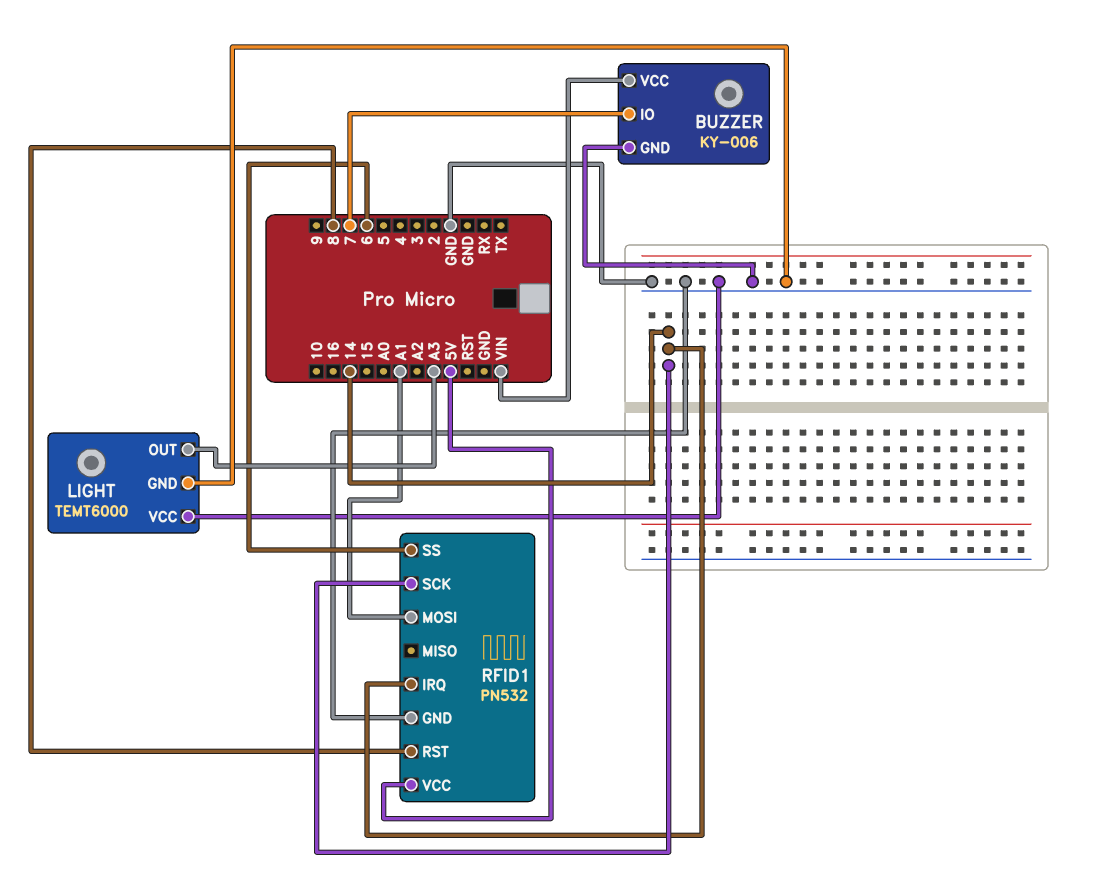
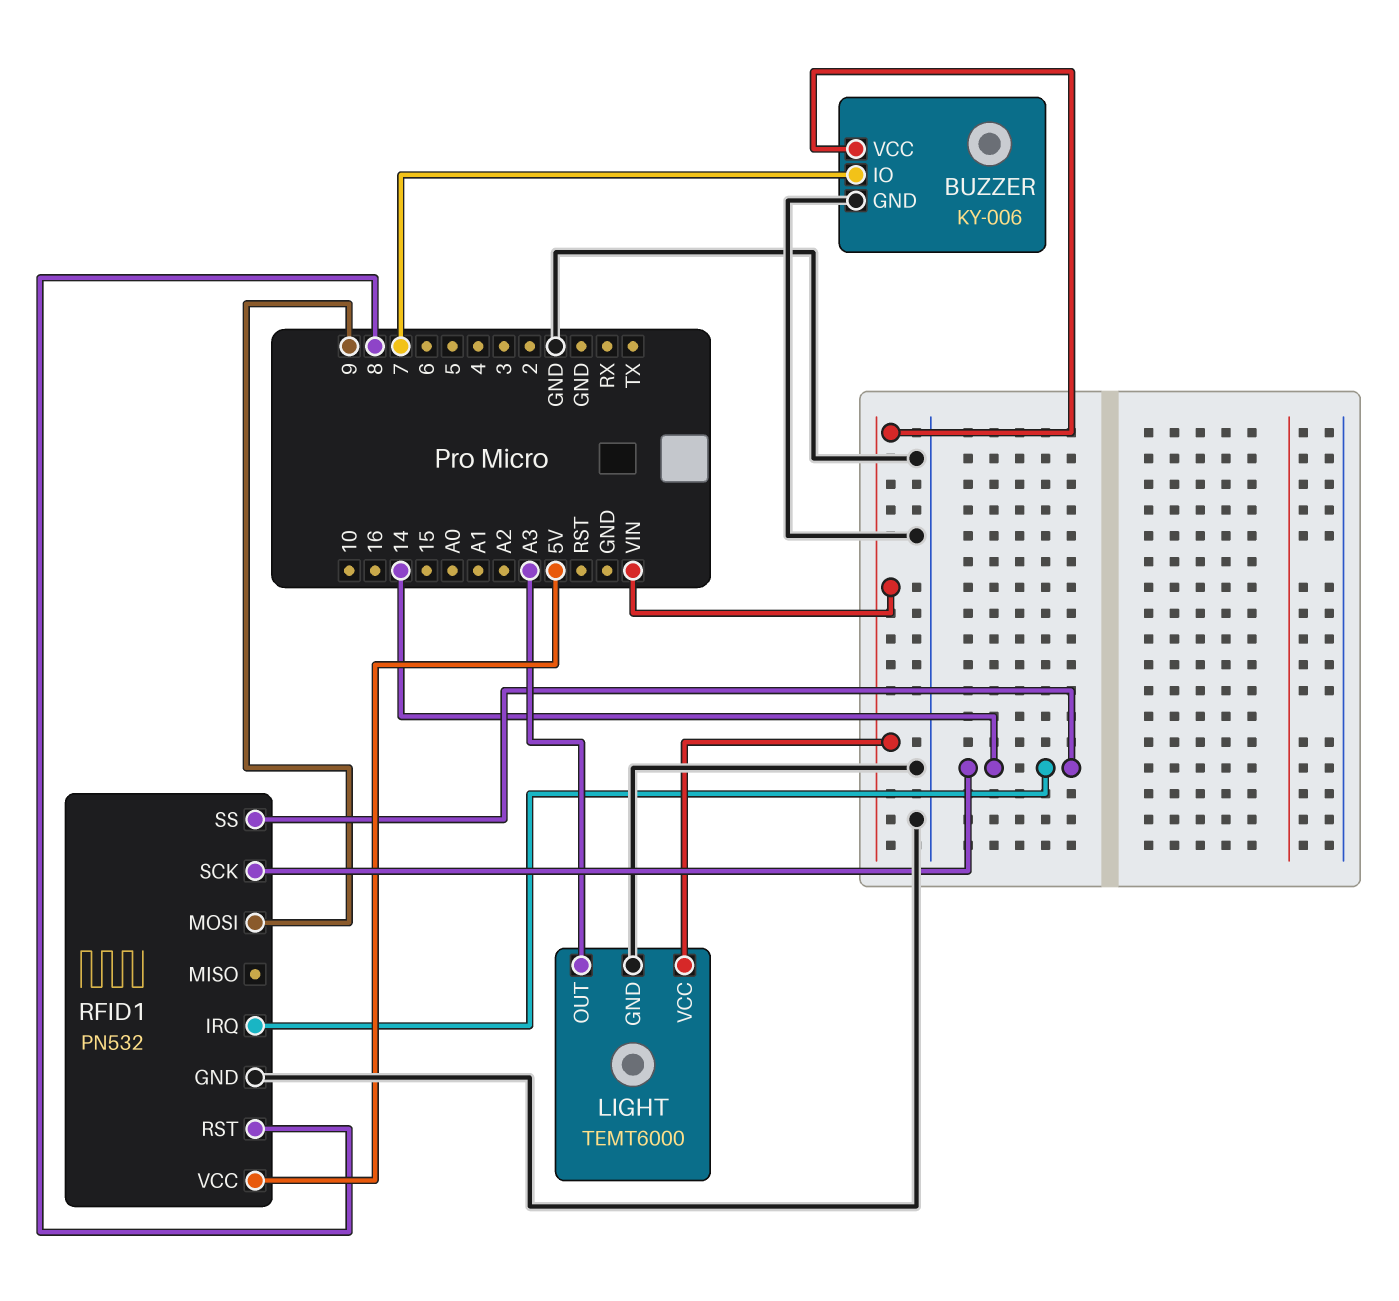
LIGHT pin VCC: GND -> VIN
RFID1 pin MOSI: A1 -> 9
RFID1 pin SS: 6 -> 14

